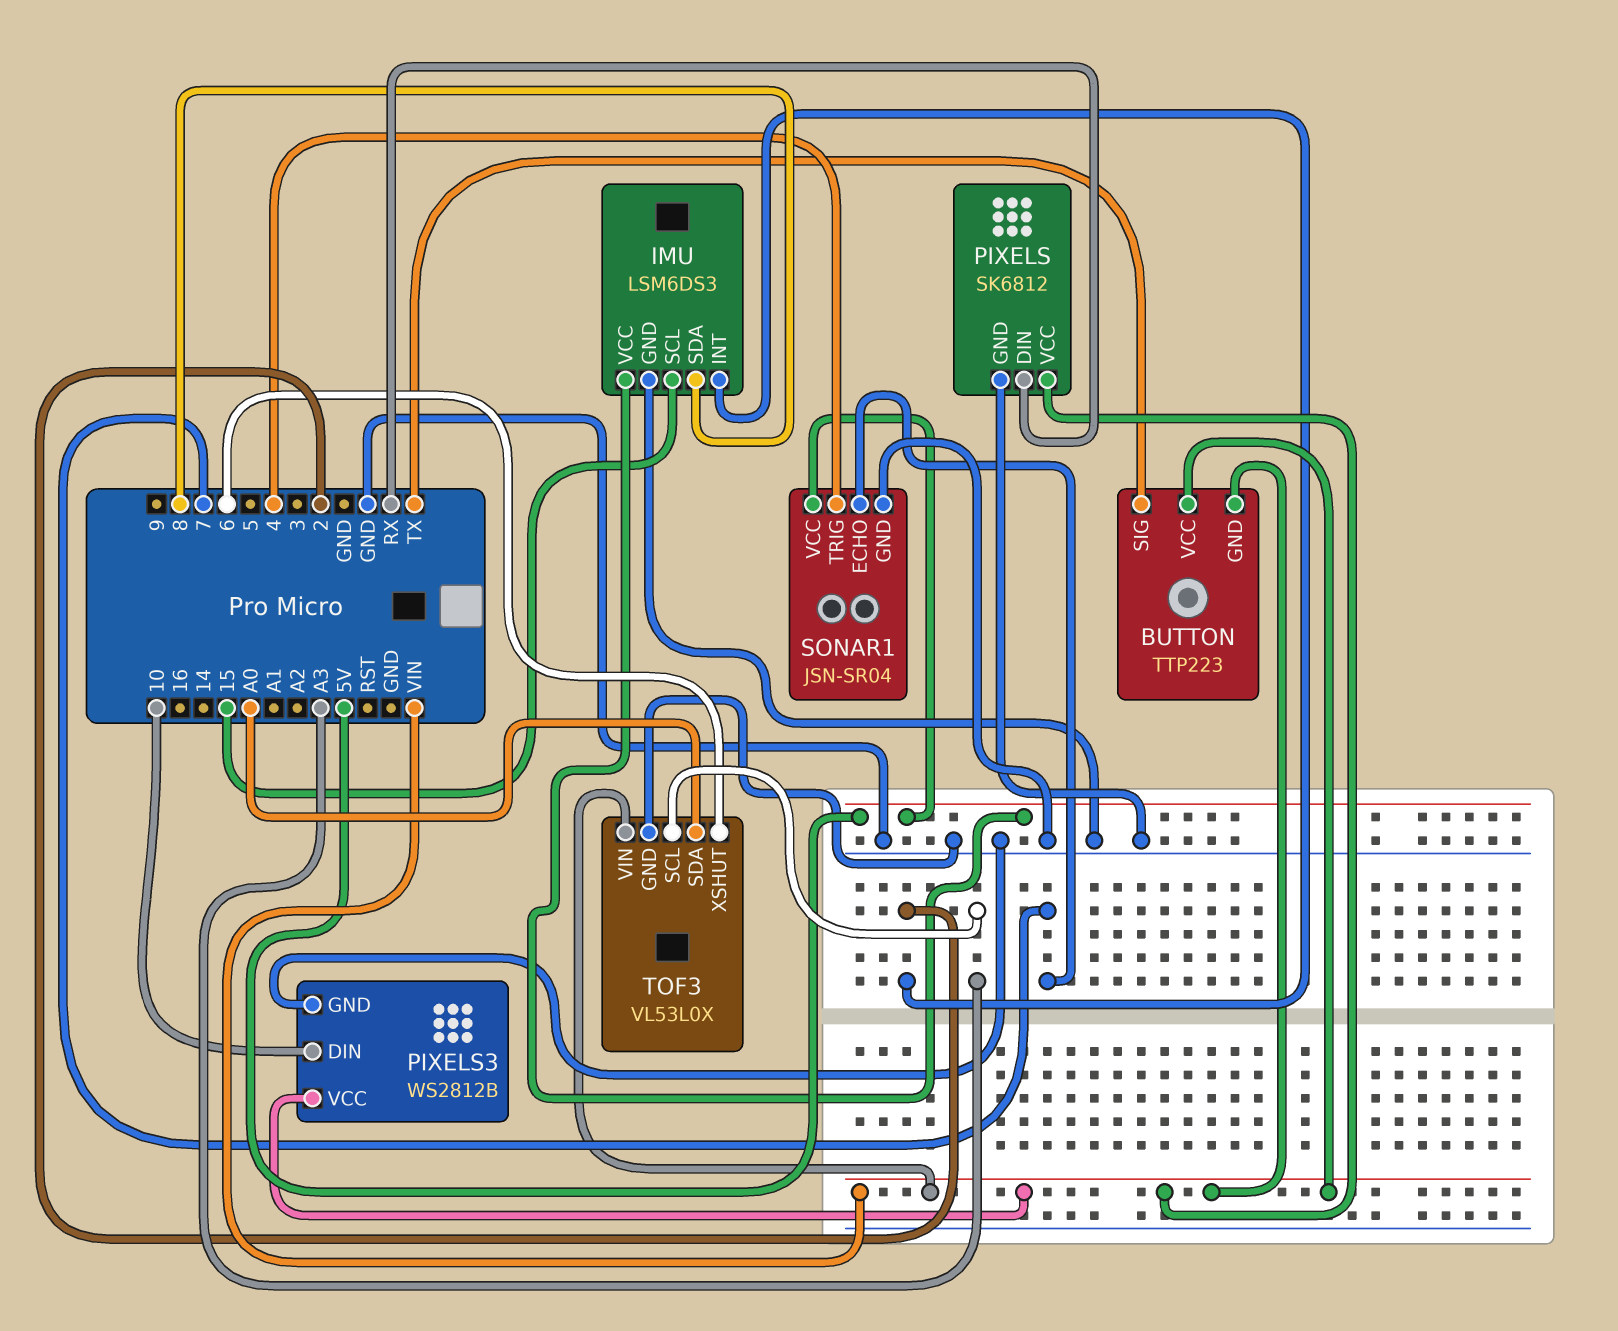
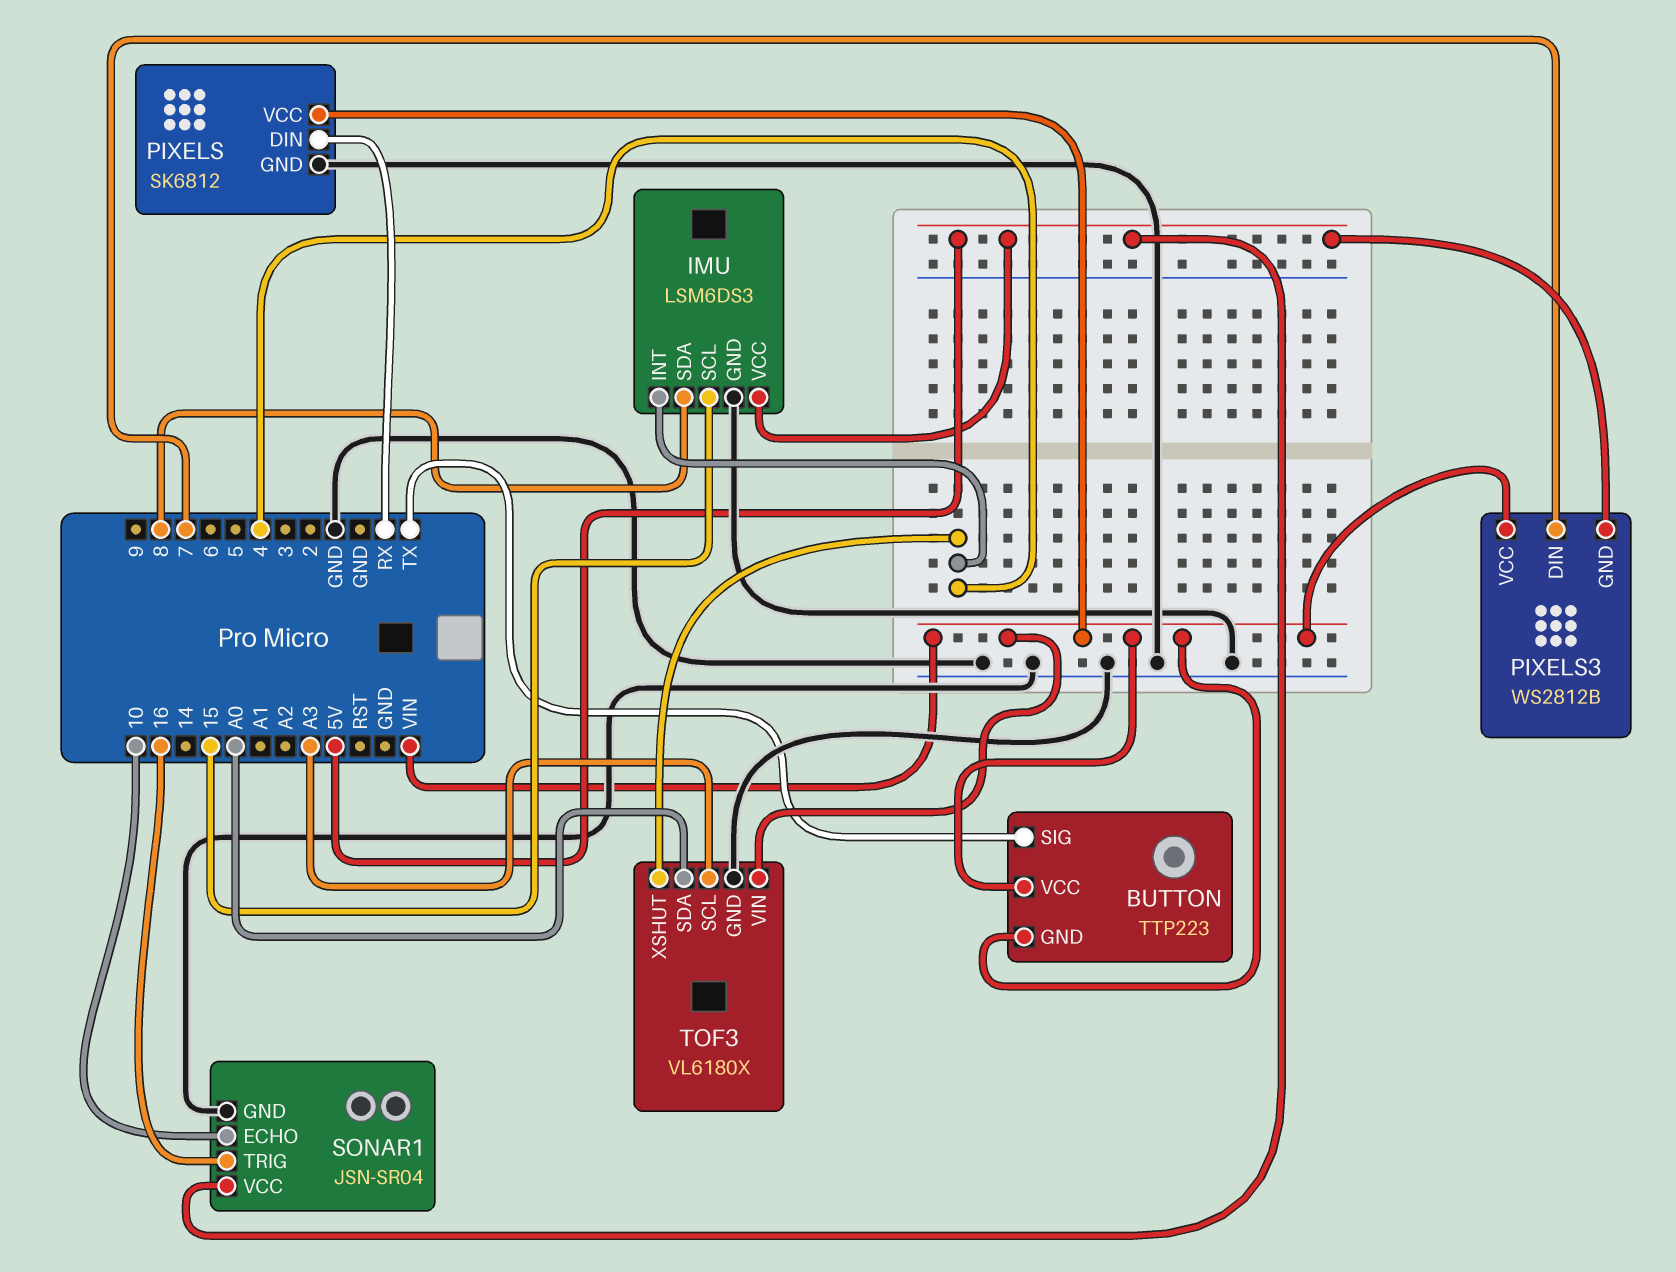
IMU pin INT: 2 -> 4
PIXELS3 pin DIN: 10 -> 7
PIXELS3 pin GND: GND -> 5V
SONAR1 pin ECHO: 7 -> 10
SONAR1 pin TRIG: 4 -> 16
TOF3: VL53L0X -> VL6180X
TOF3 pin XSHUT: 6 -> 4

